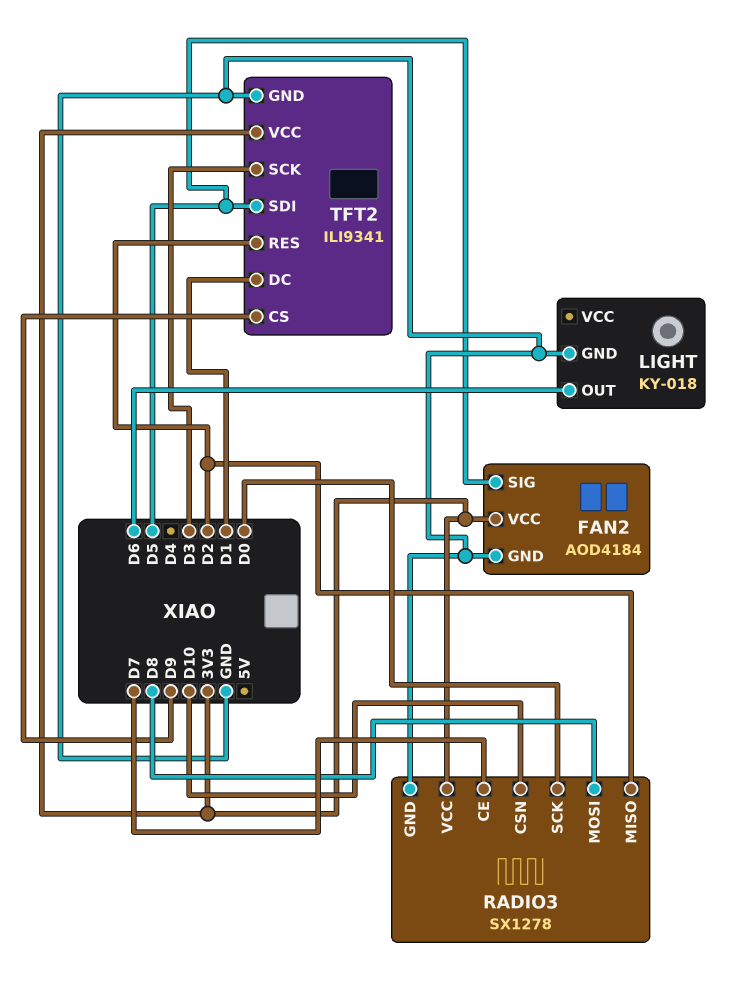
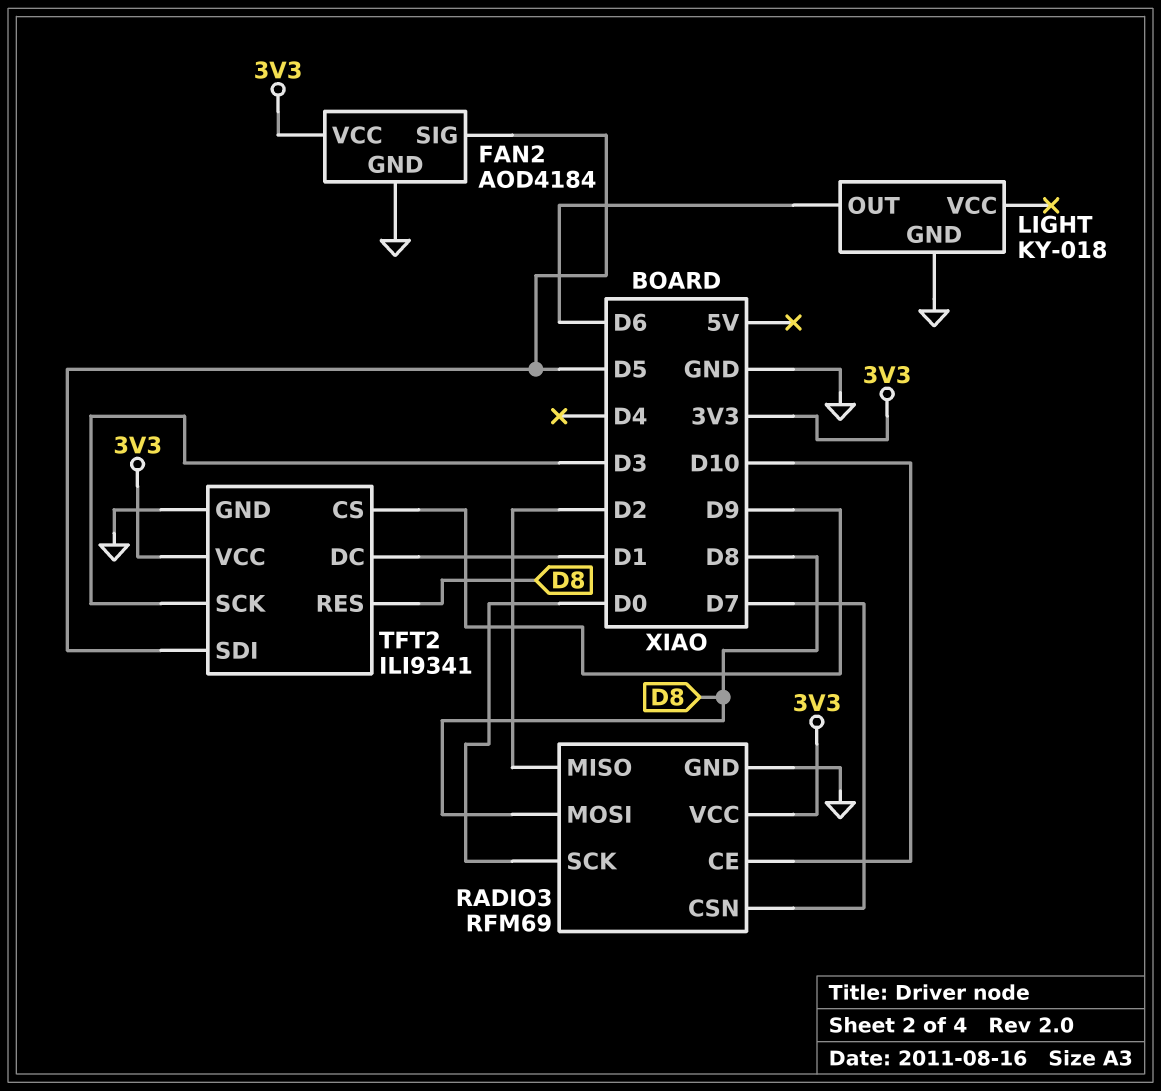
RADIO3: SX1278 -> RFM69
RADIO3 pin CE: D7 -> D10
RADIO3 pin CSN: D10 -> D7
TFT2 pin RES: D2 -> D8

